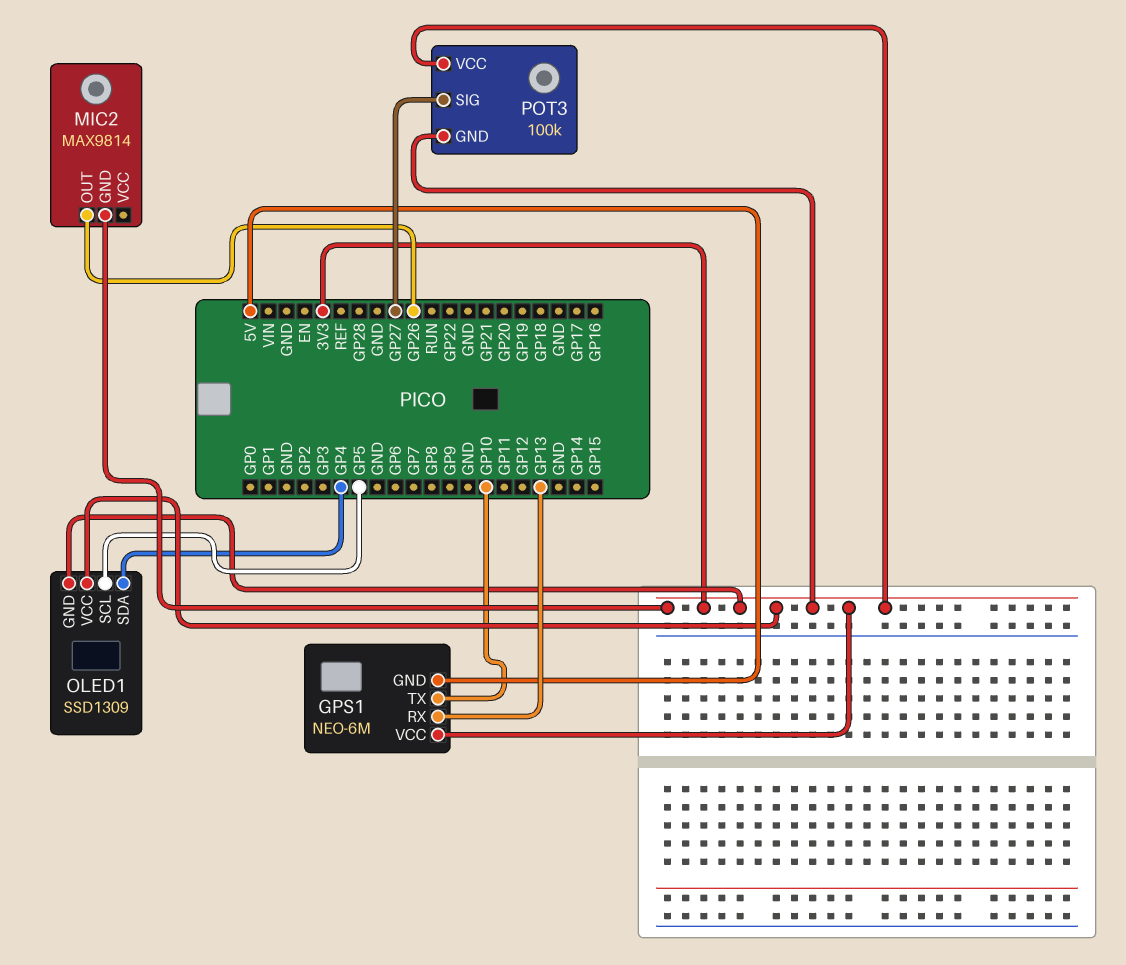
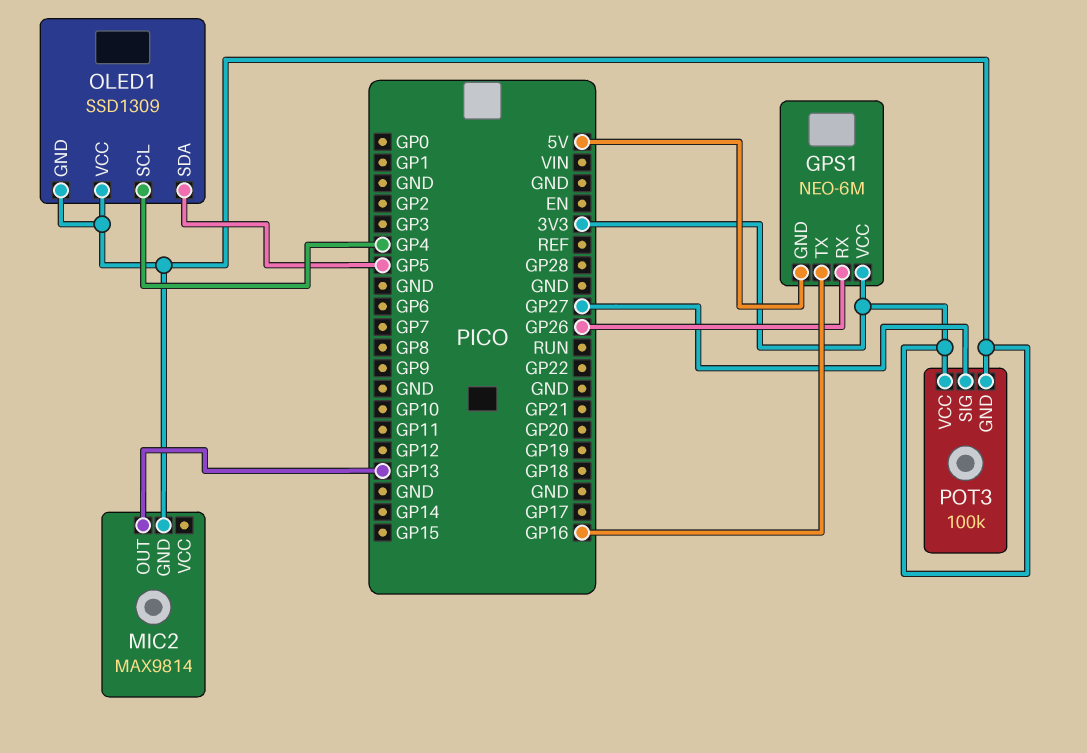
GPS1 pin RX: GP13 -> GP26
GPS1 pin TX: GP10 -> GP16
MIC2 pin OUT: GP26 -> GP13
OLED1 pin SCL: GP5 -> GP4
OLED1 pin SDA: GP4 -> GP5

